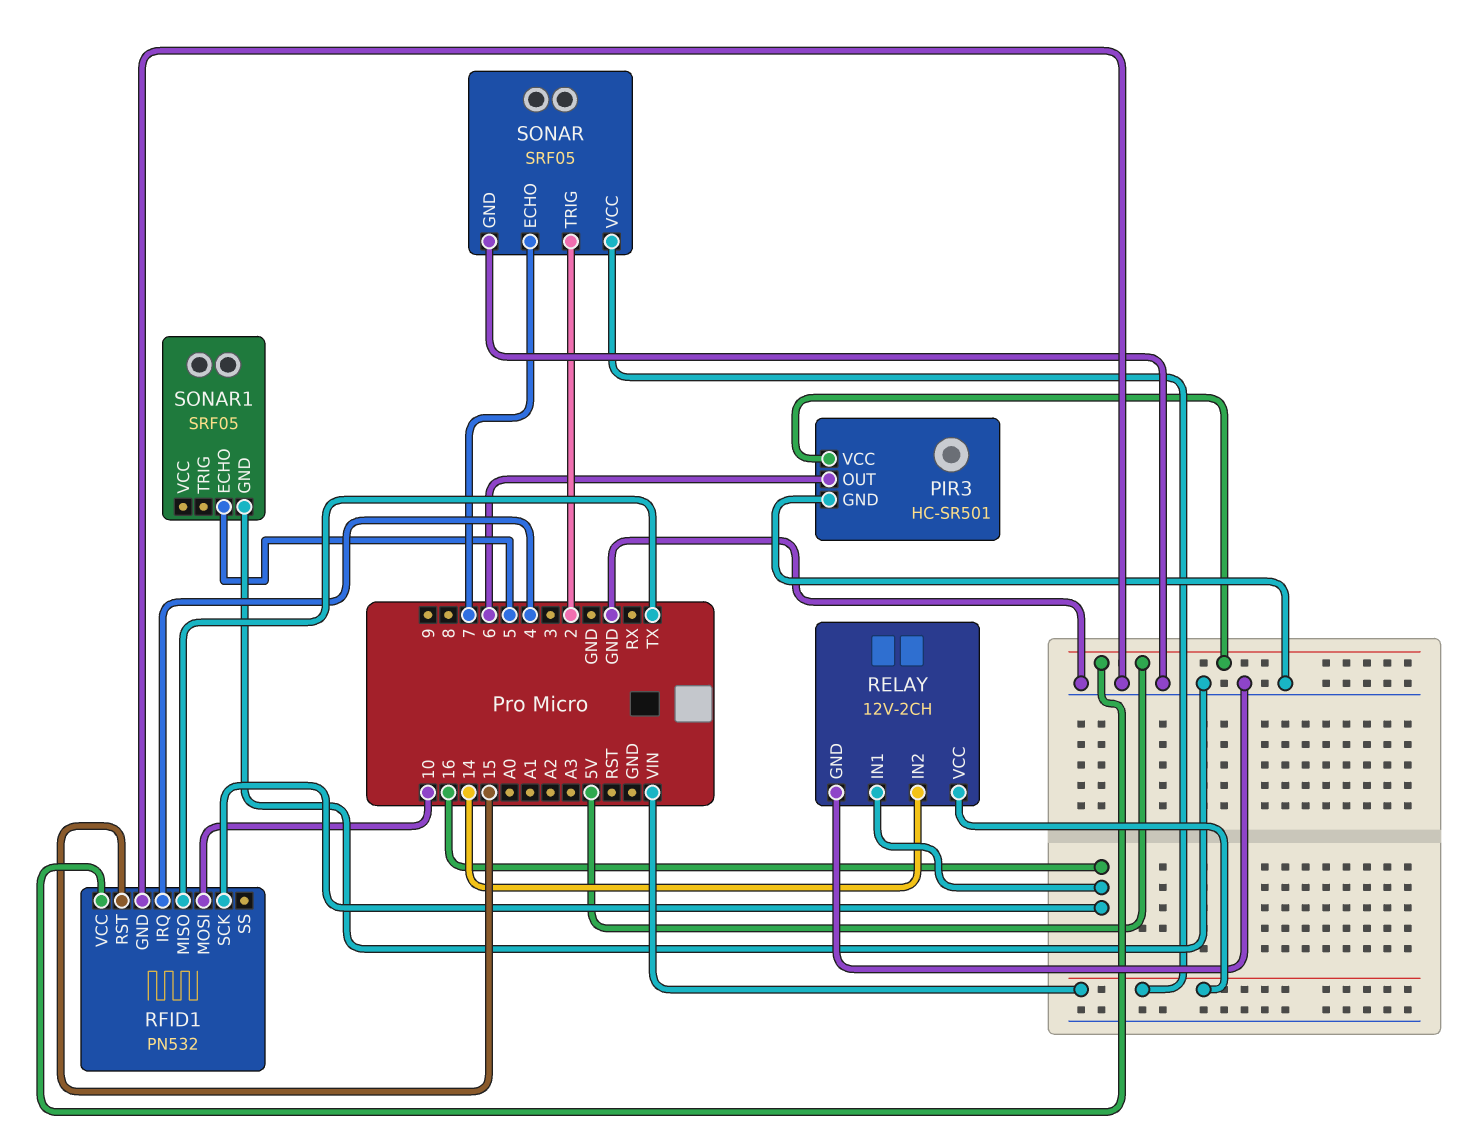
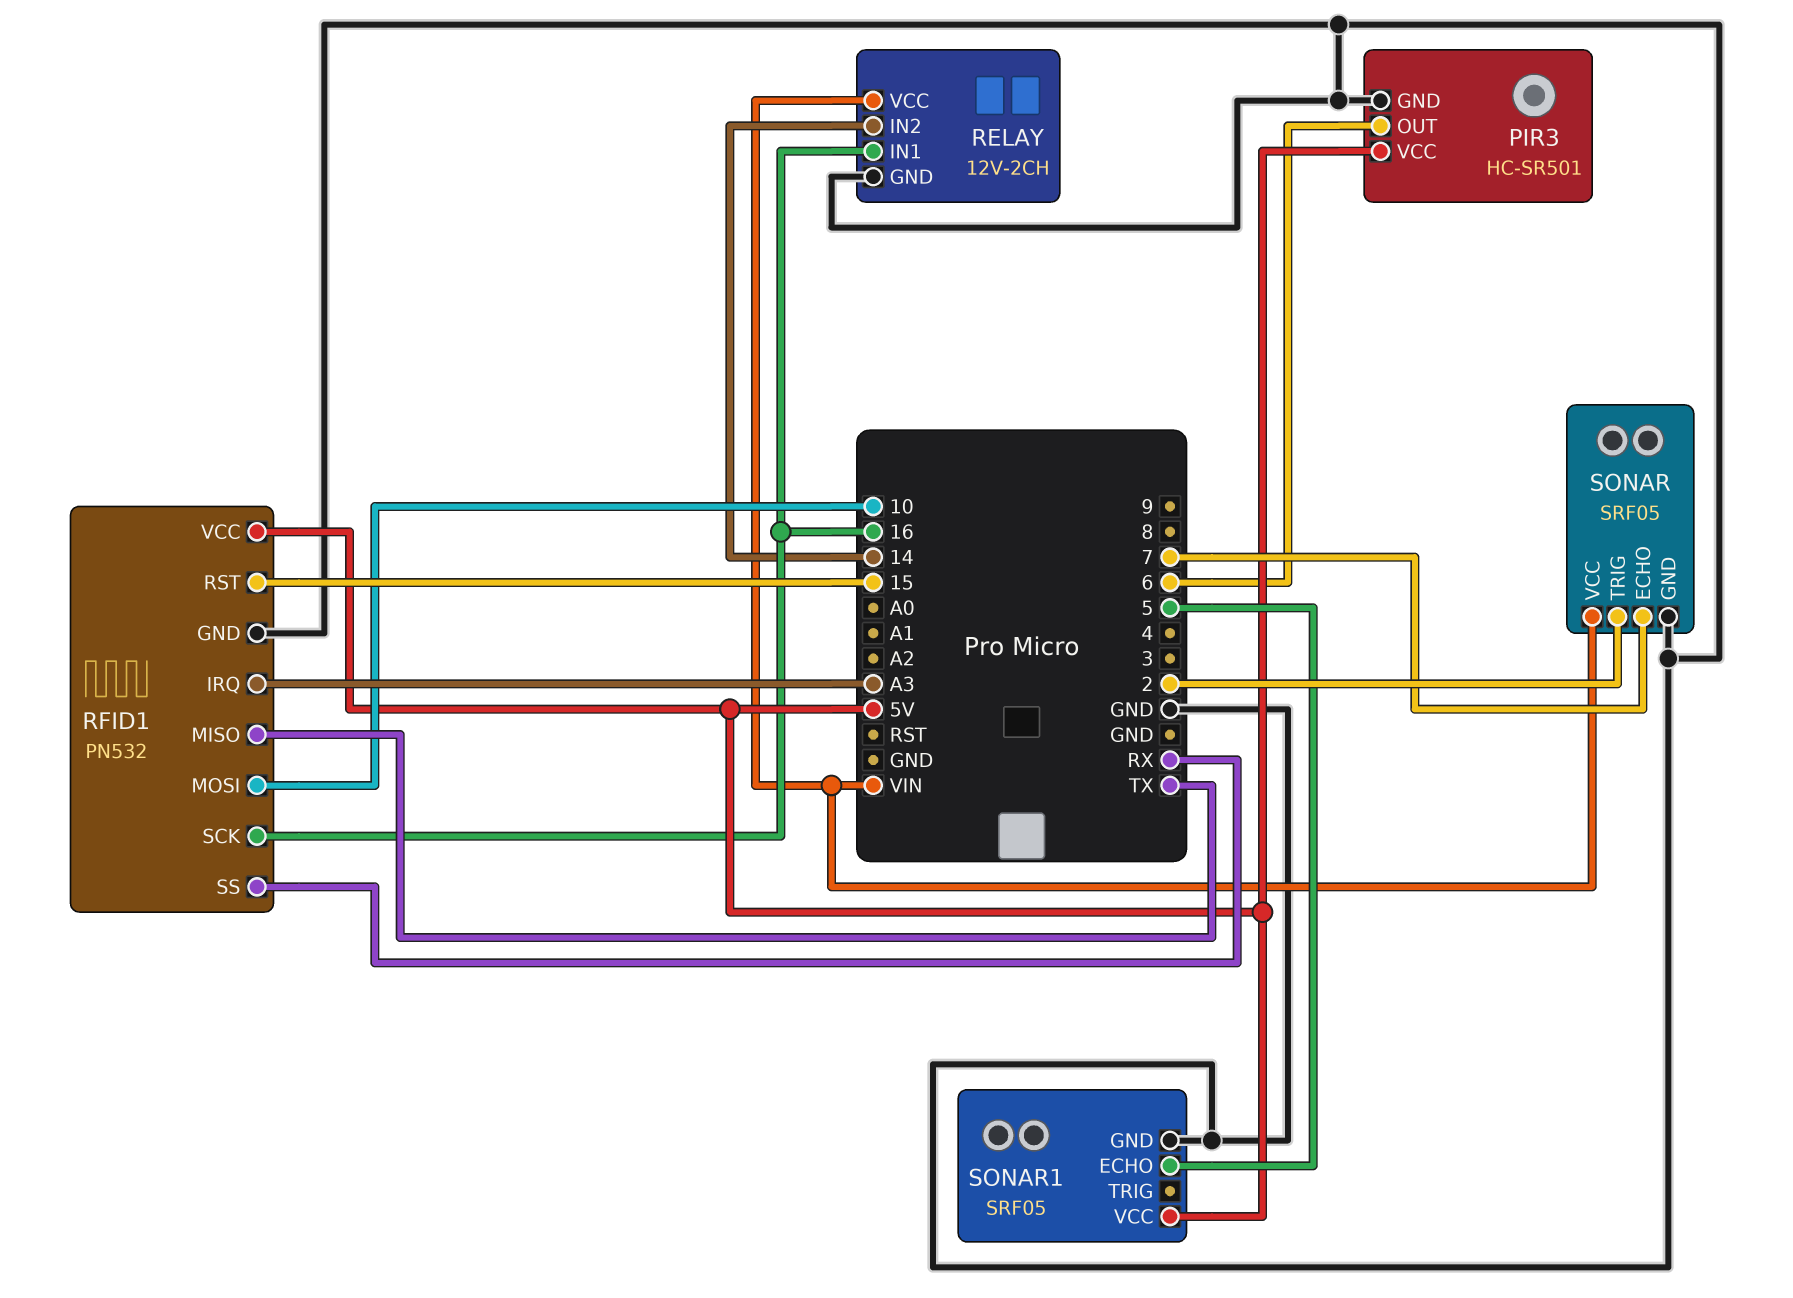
RFID1 pin IRQ: 4 -> A3
RFID1 pin SS: none -> RX
SONAR1 pin VCC: none -> 5V

